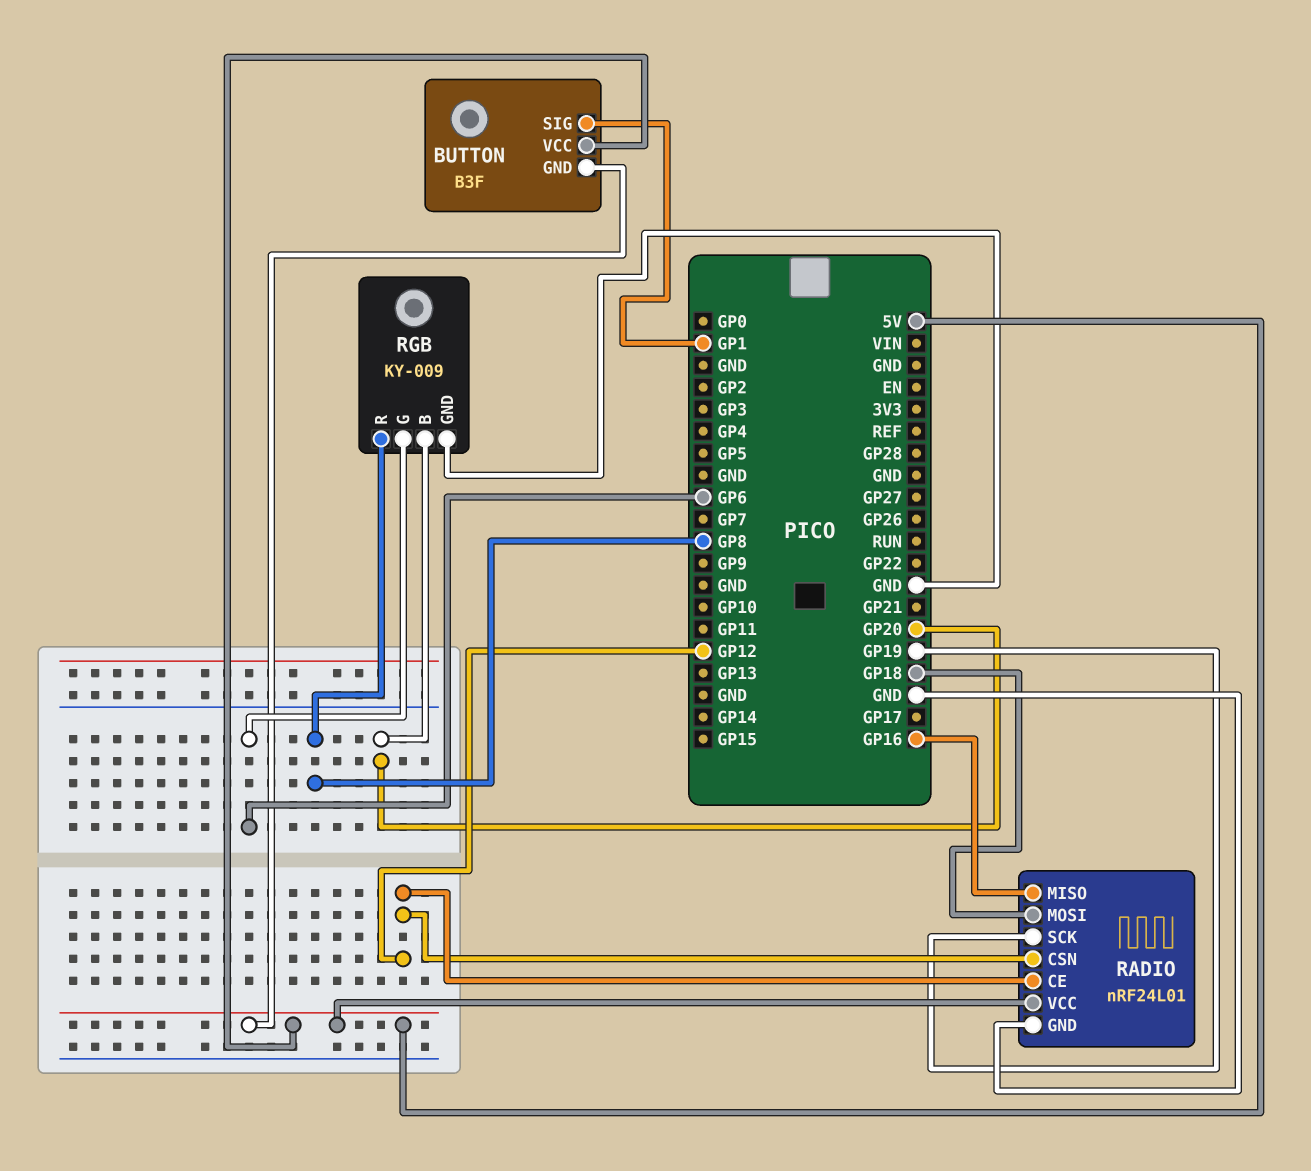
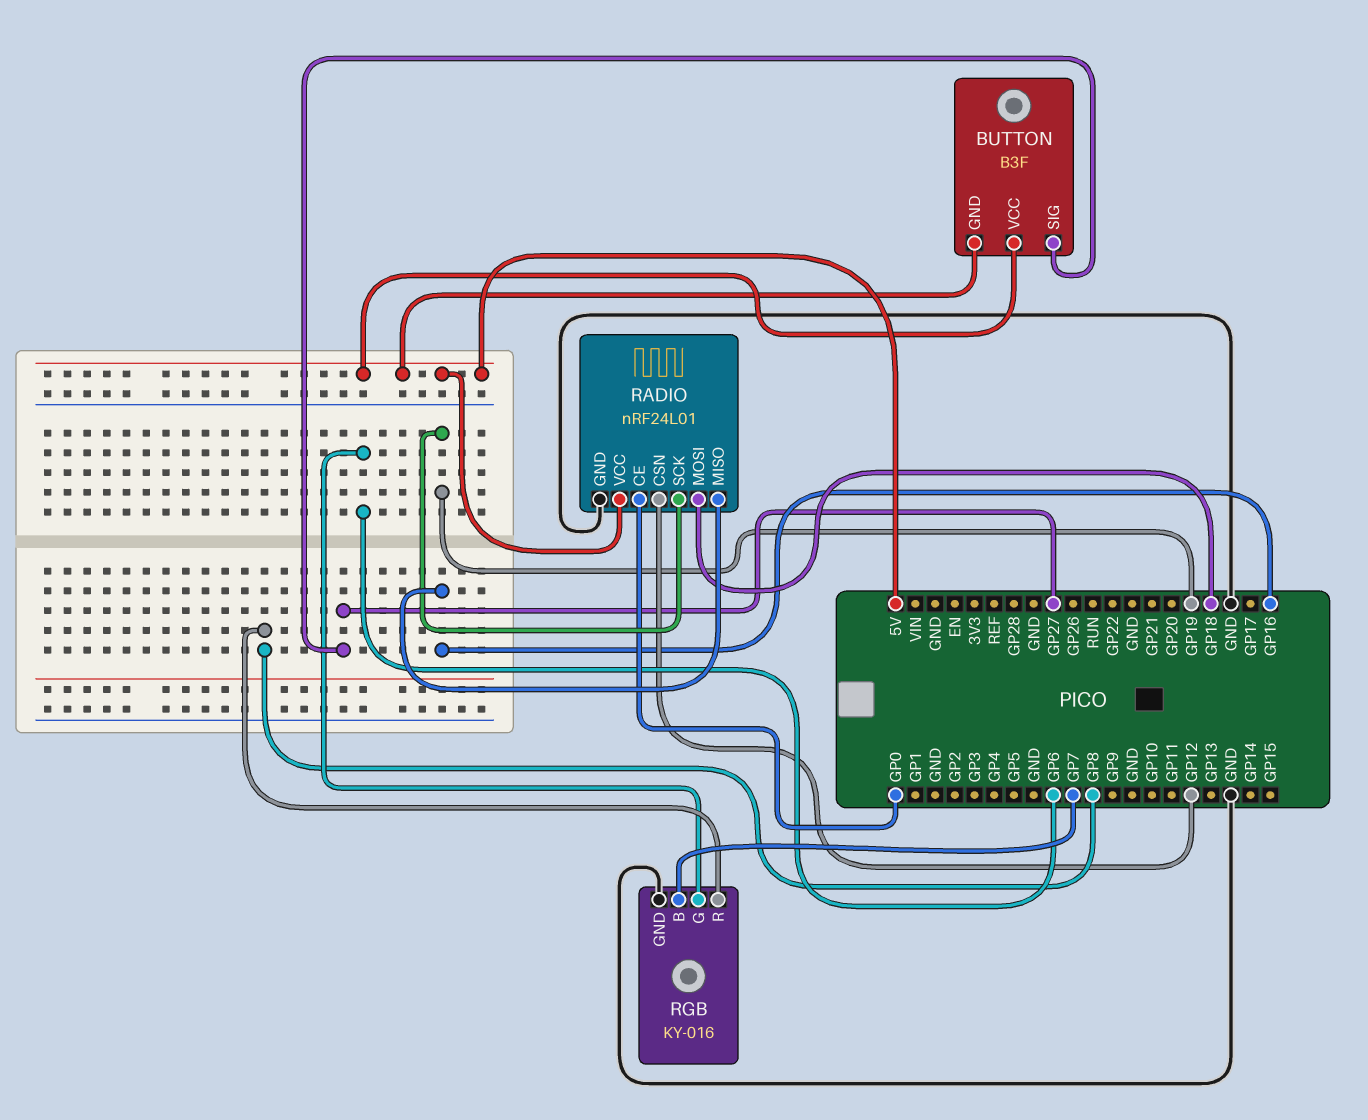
BUTTON pin SIG: GP1 -> GP27
RADIO pin CE: GP12 -> GP0
RGB: KY-009 -> KY-016
RGB pin B: GP20 -> GP7

